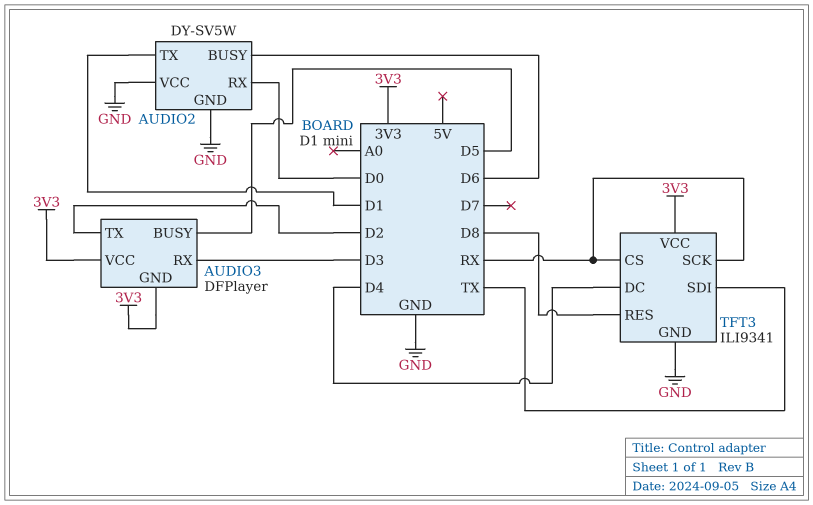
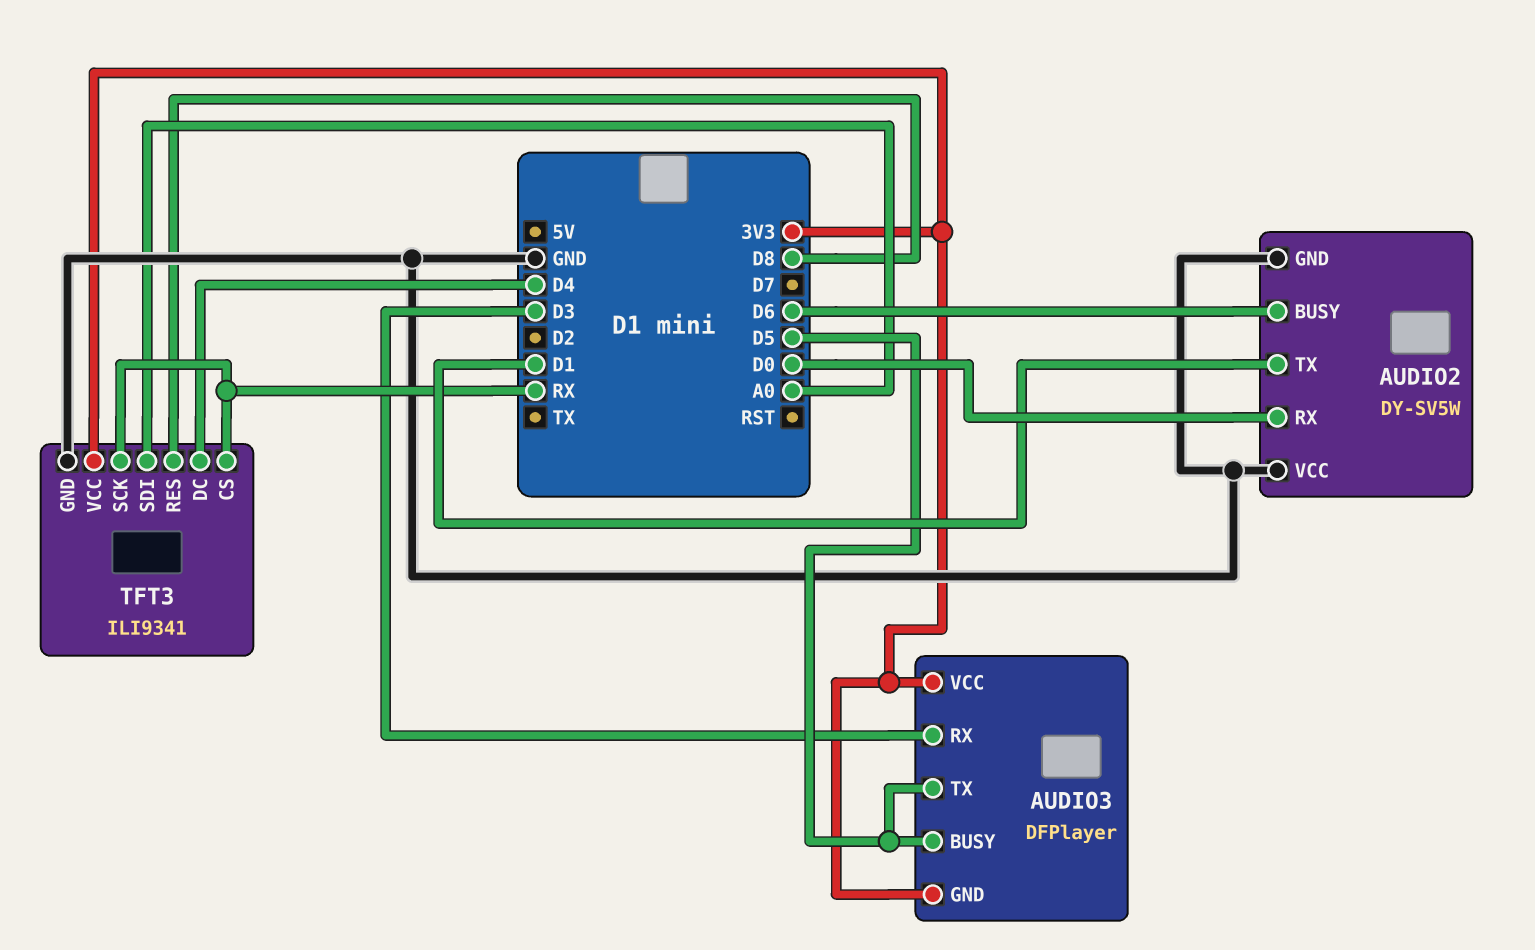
AUDIO3 pin TX: D2 -> D5
TFT3 pin SDI: TX -> A0

